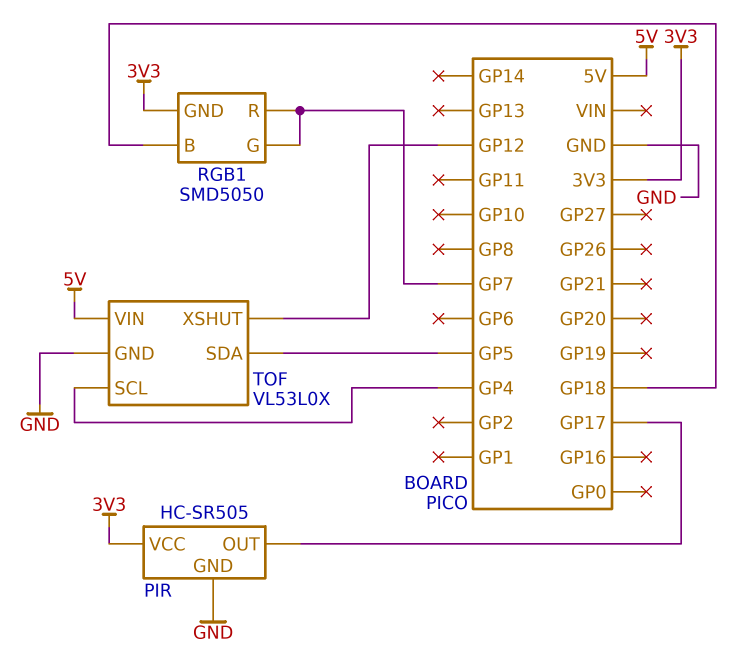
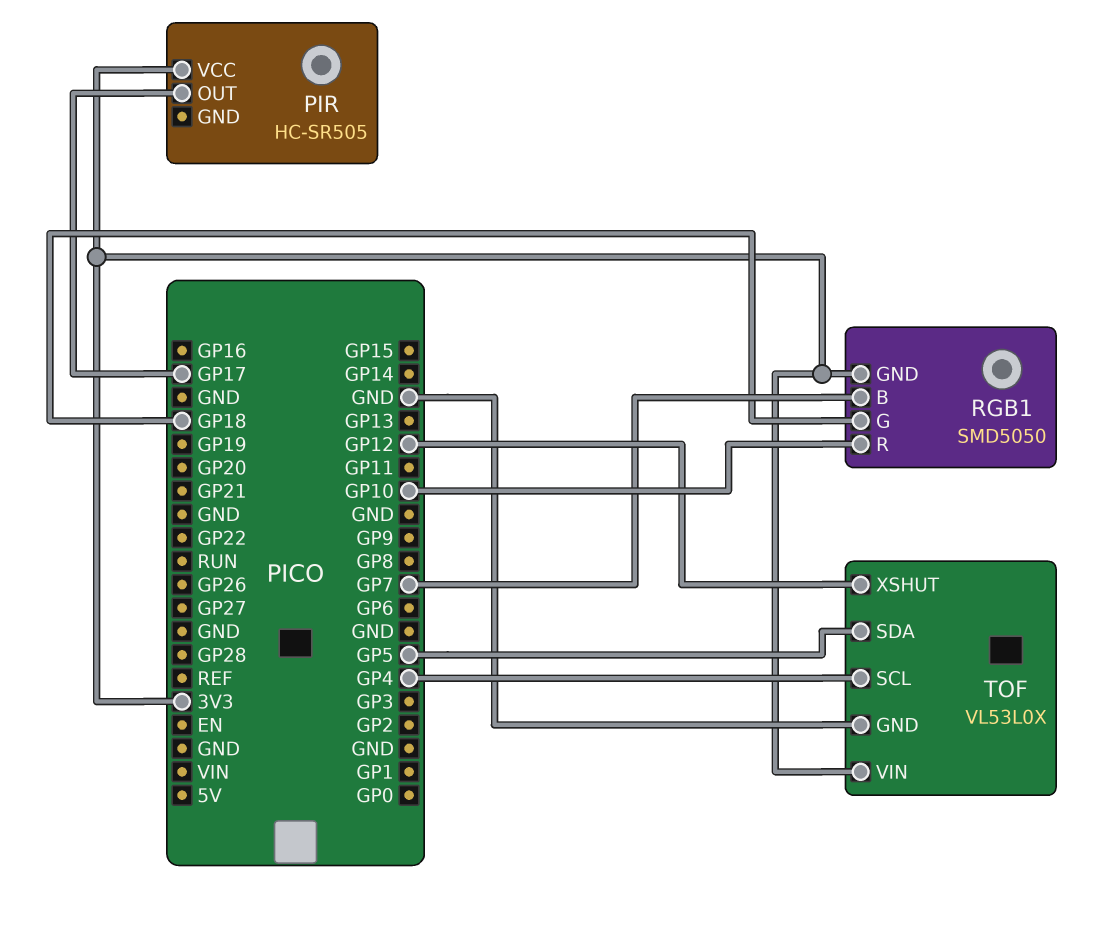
PIR pin GND: GND -> none
RGB1 pin B: GP18 -> GP7
RGB1 pin G: GP7 -> GP18
RGB1 pin R: GP7 -> GP10
TOF pin VIN: 5V -> 3V3

